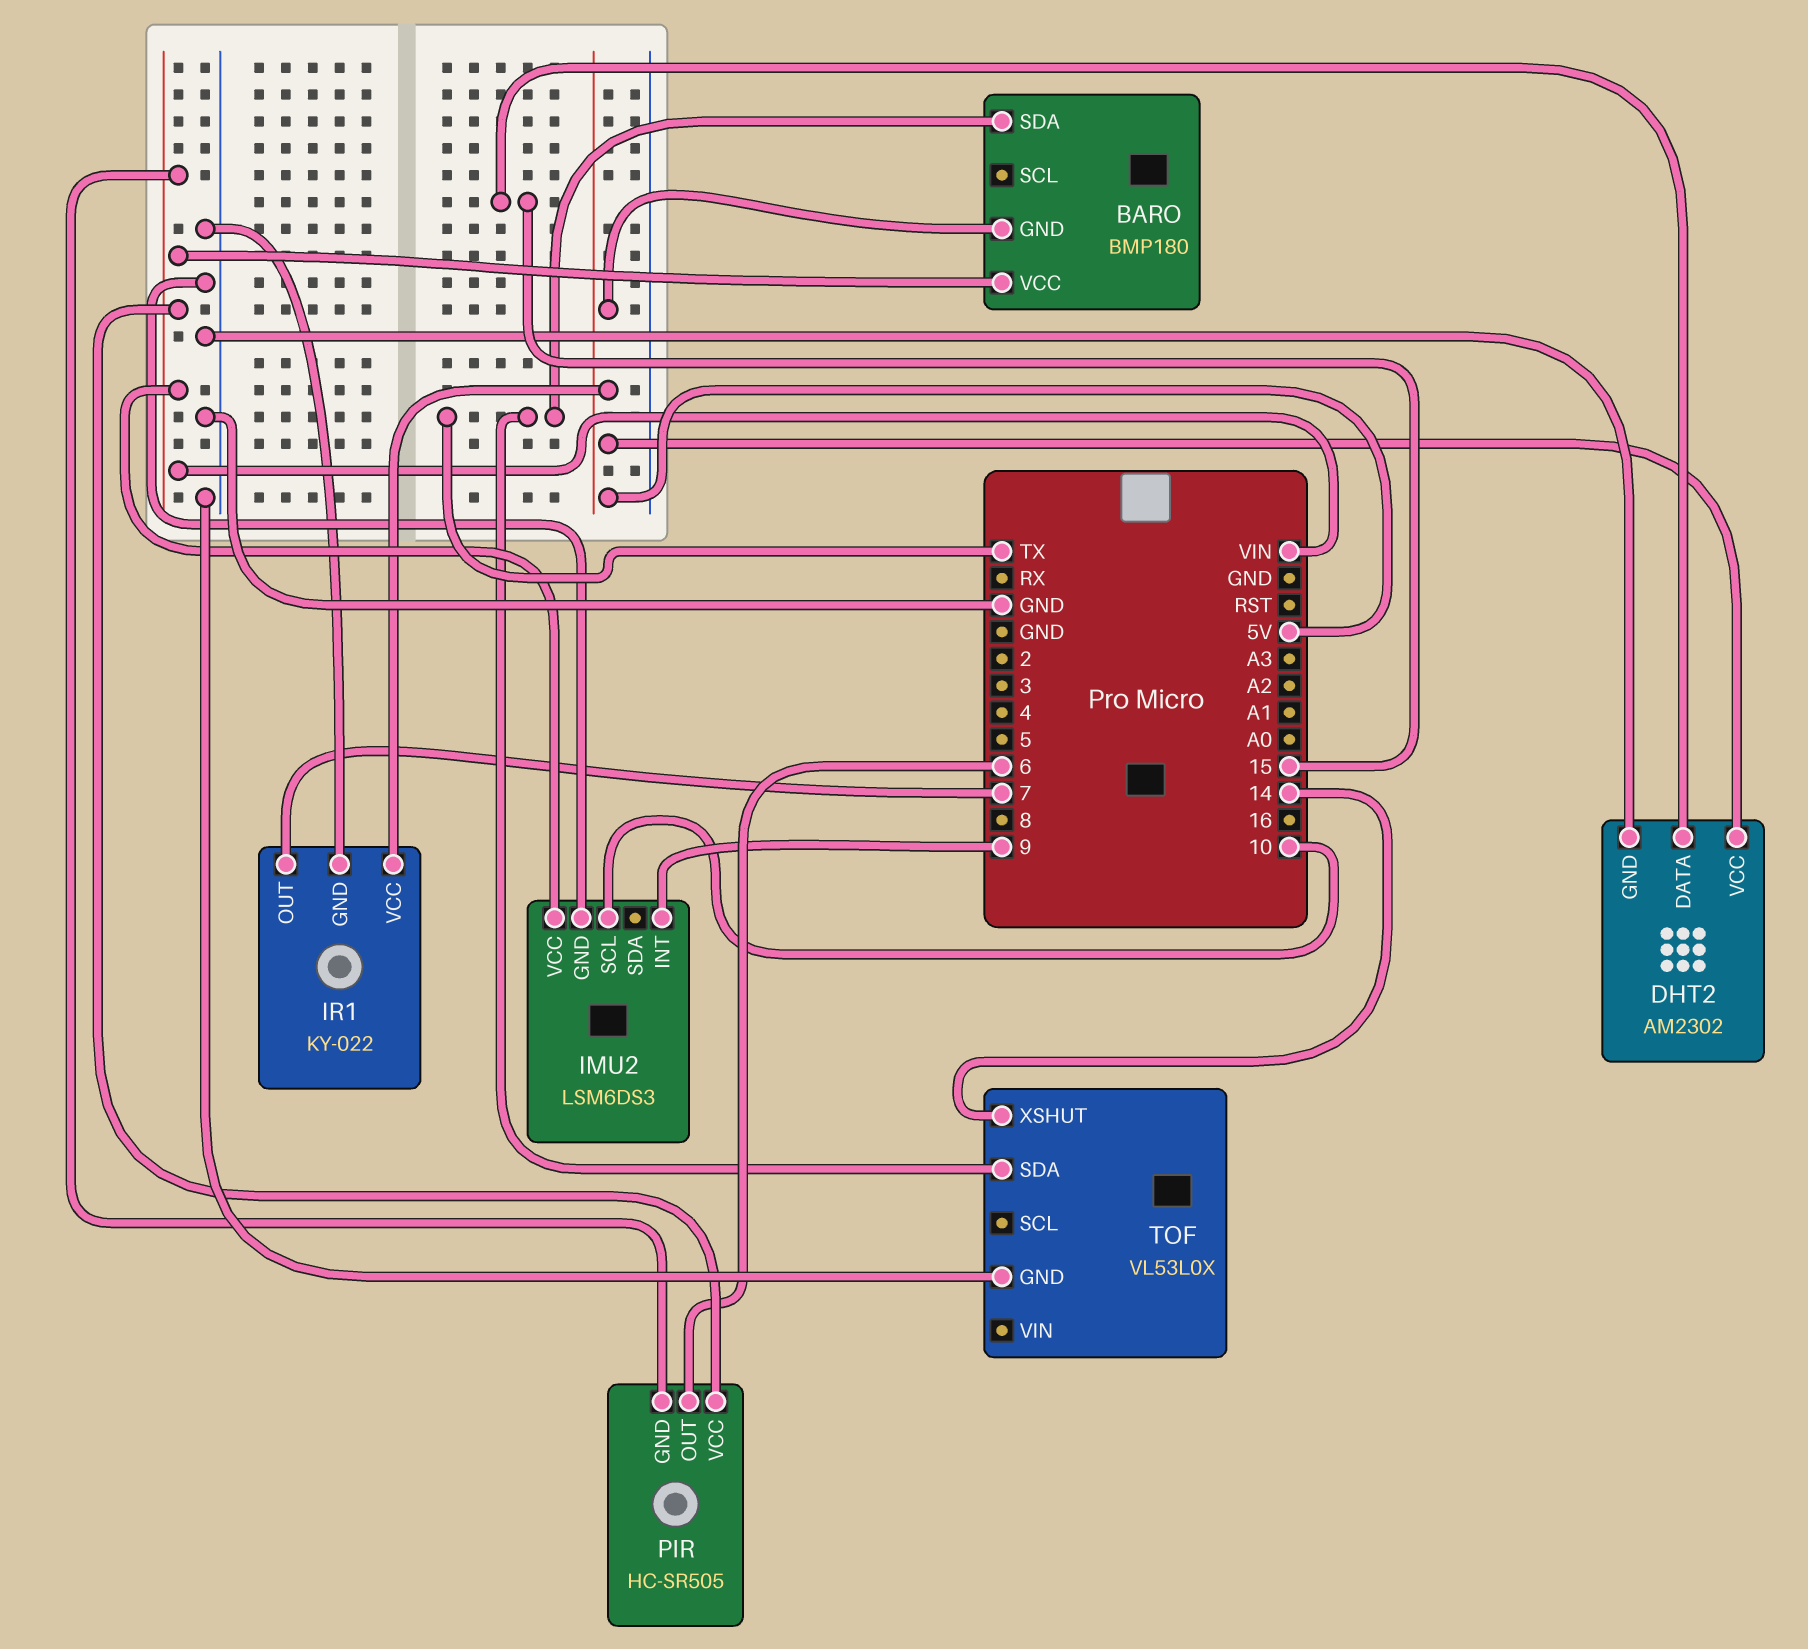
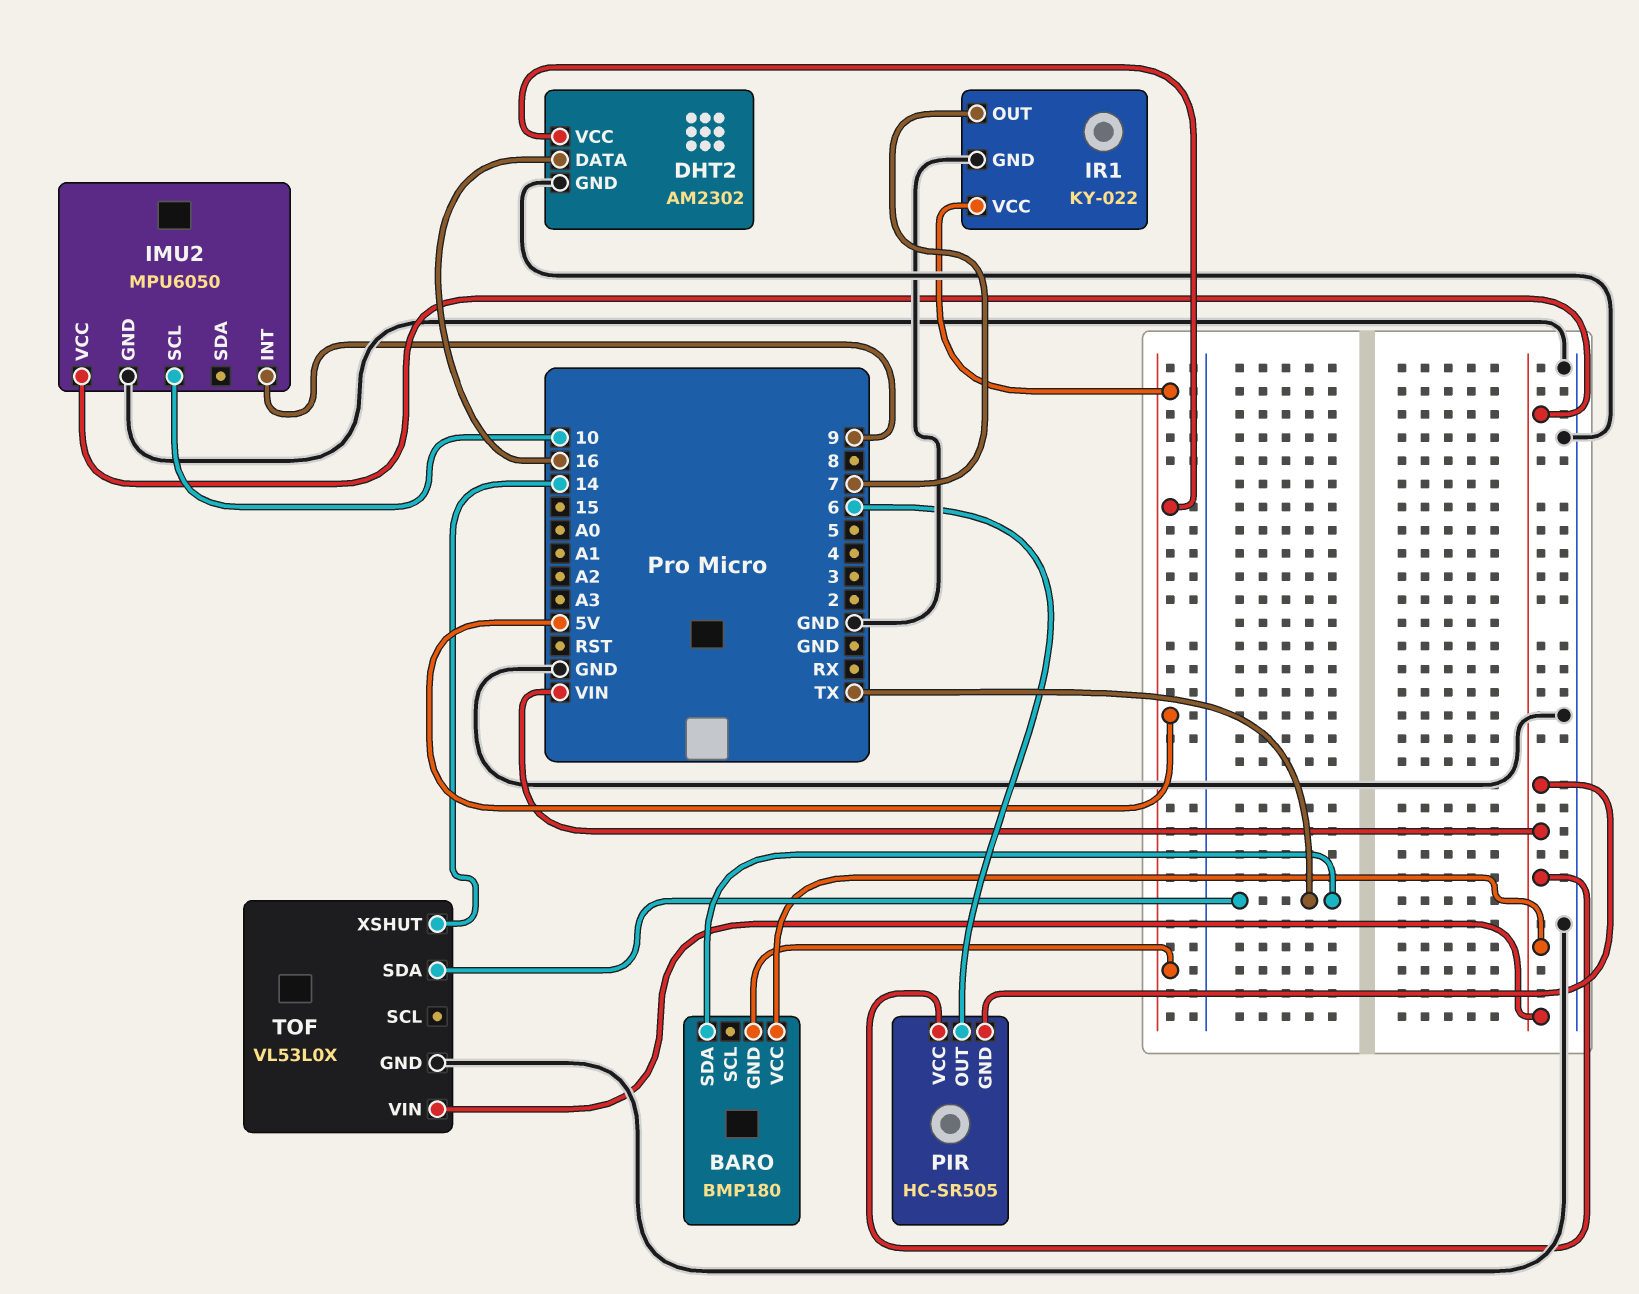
DHT2 pin DATA: 15 -> 16
IMU2: LSM6DS3 -> MPU6050
TOF pin VIN: none -> VIN

